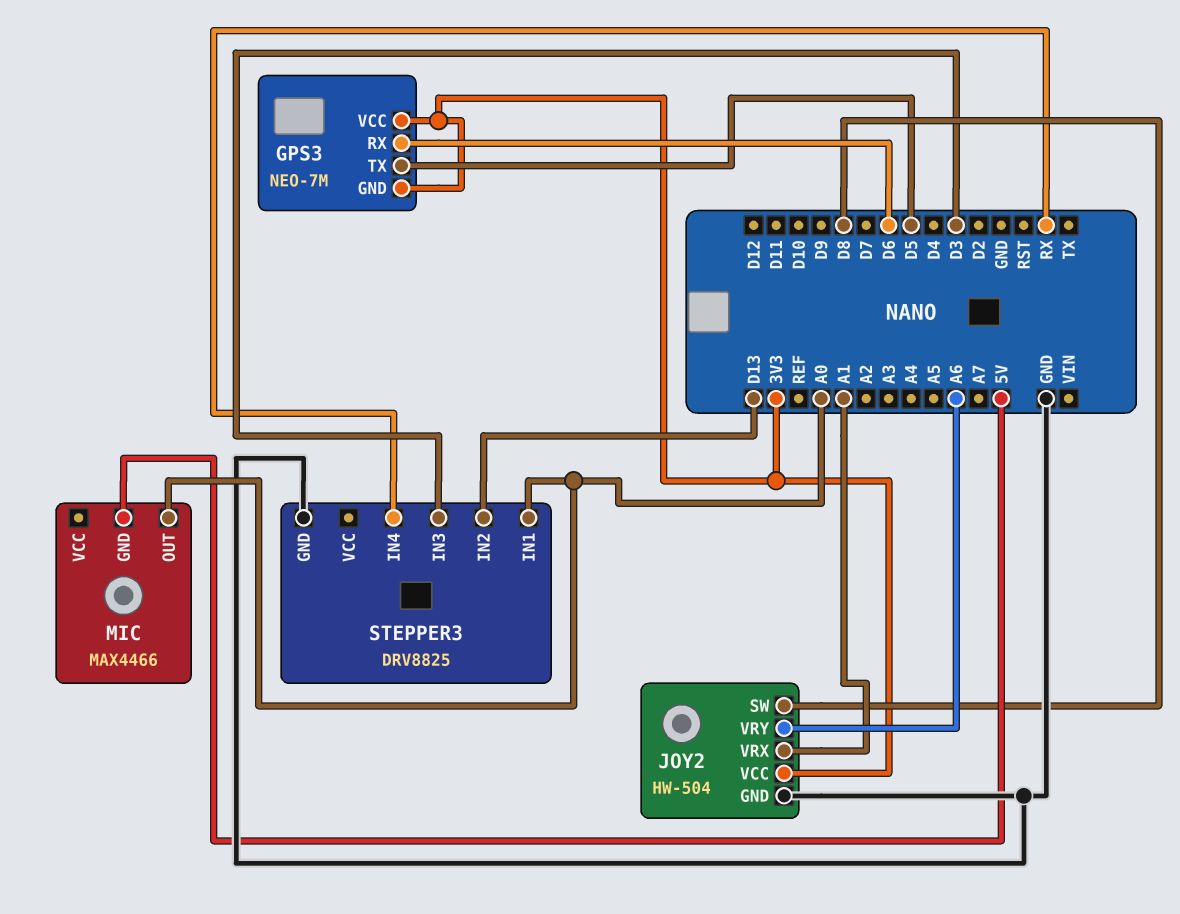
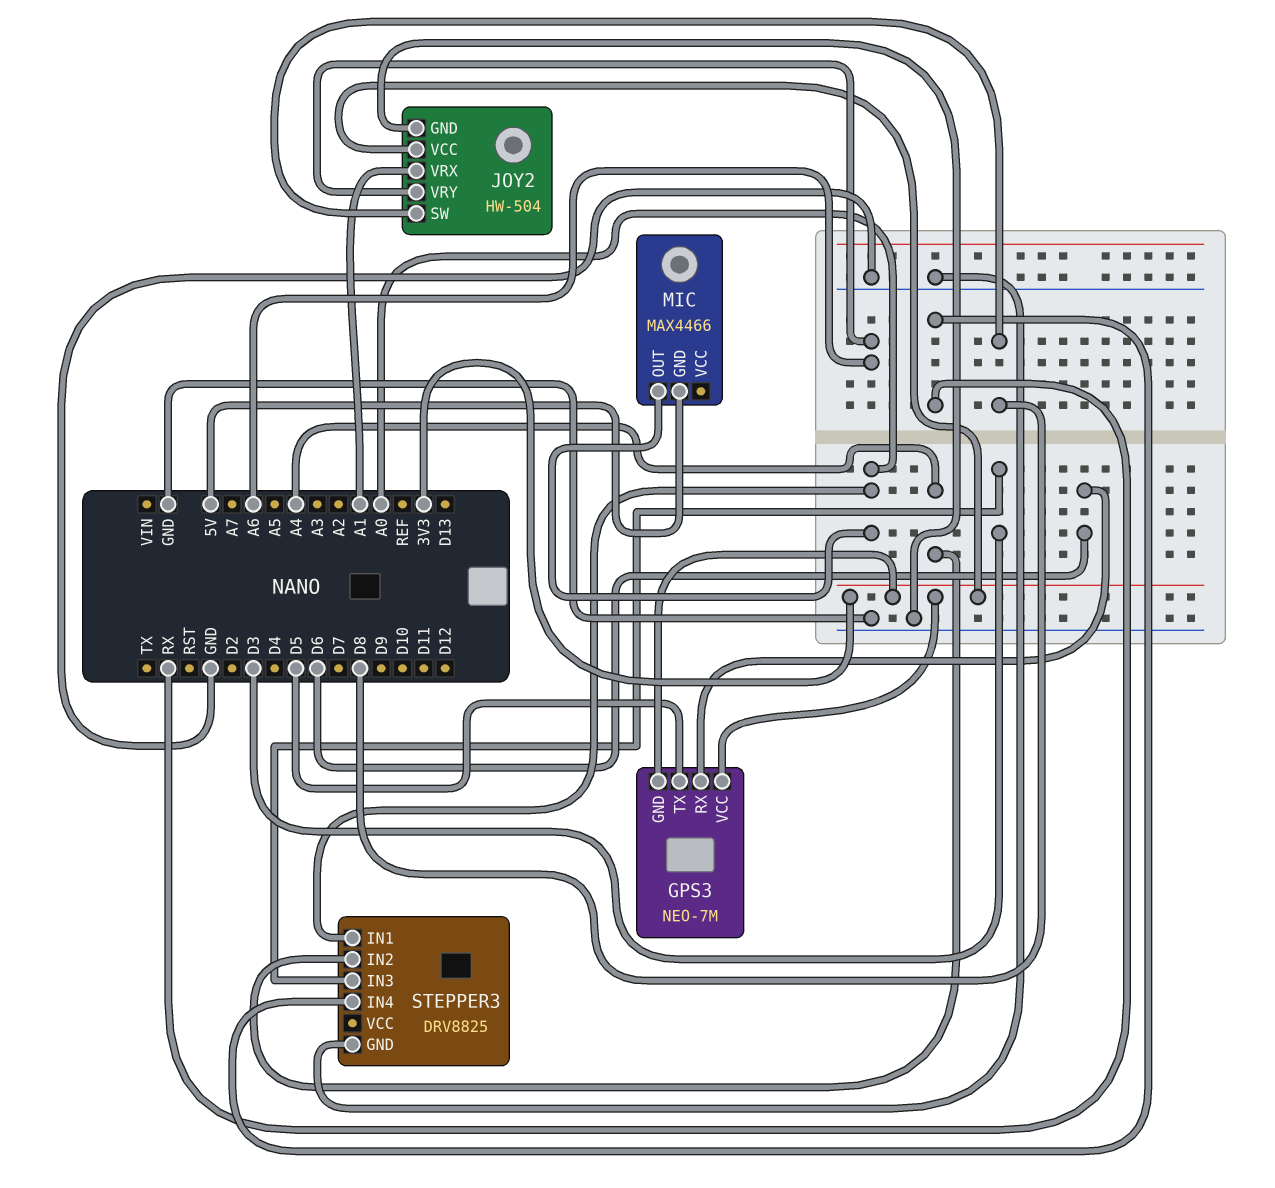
STEPPER3 pin IN2: D13 -> A4

